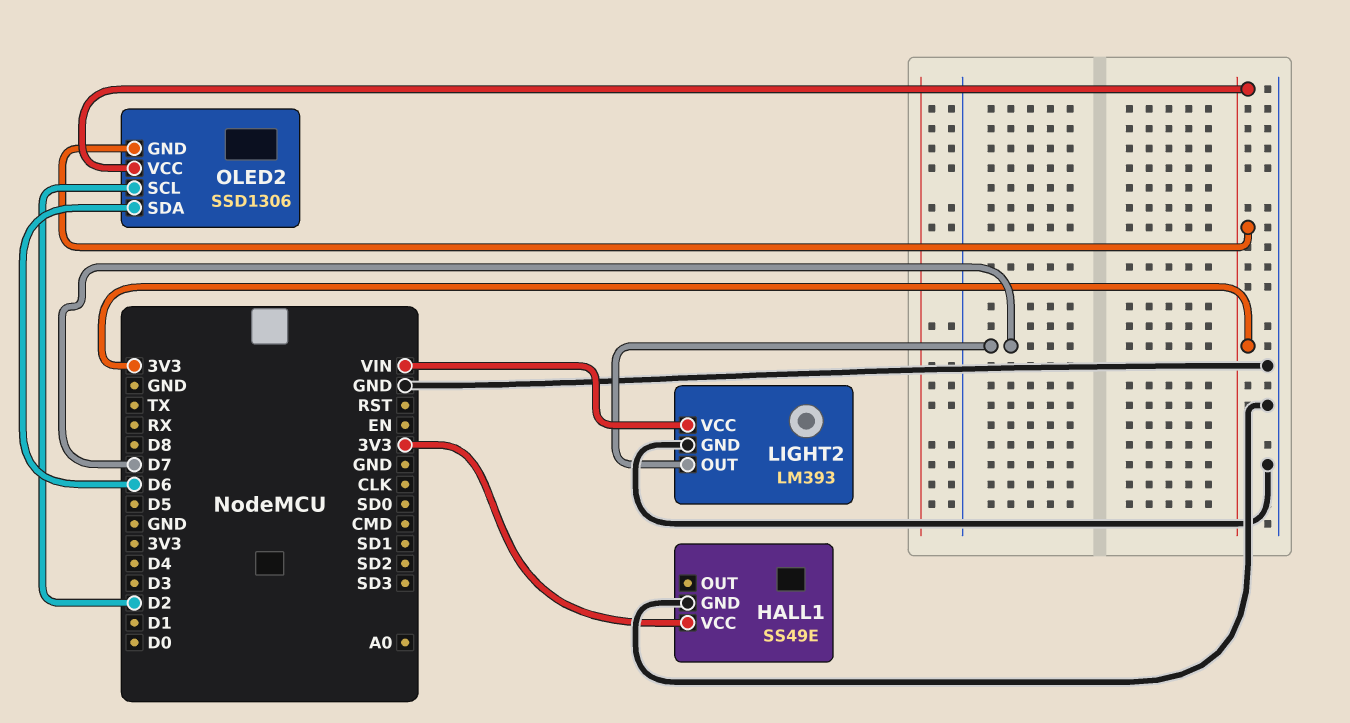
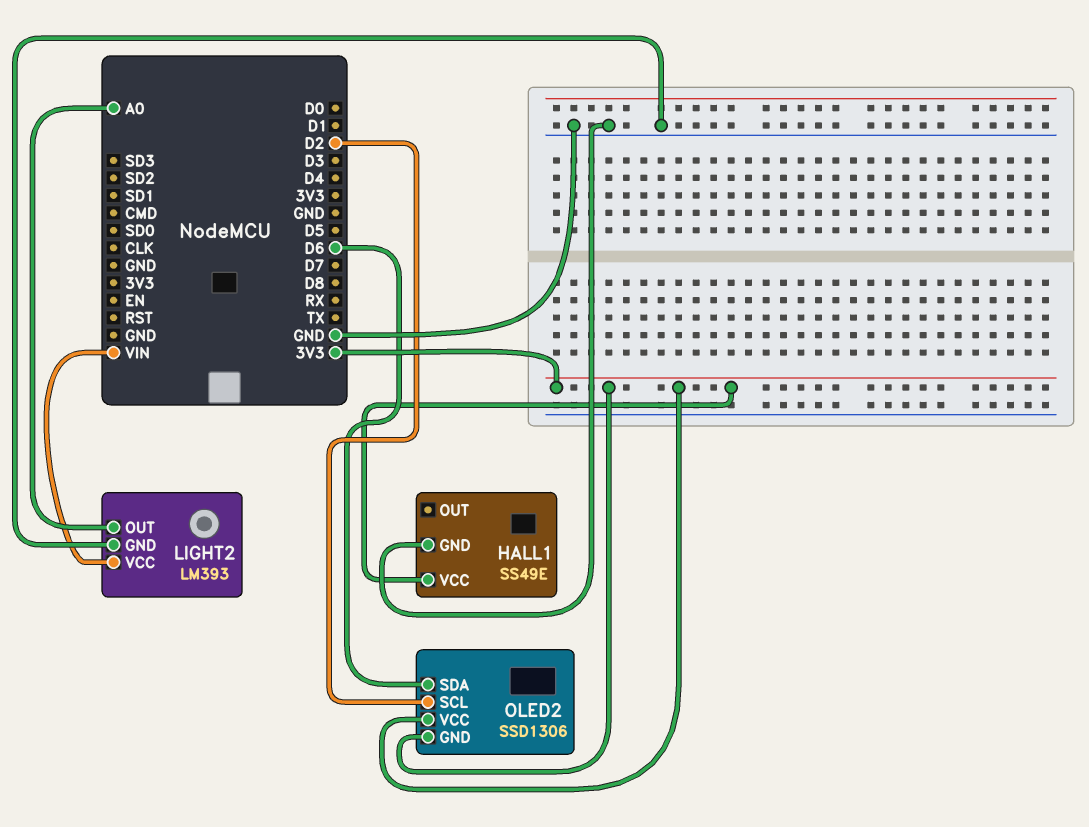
LIGHT2 pin OUT: D7 -> A0

